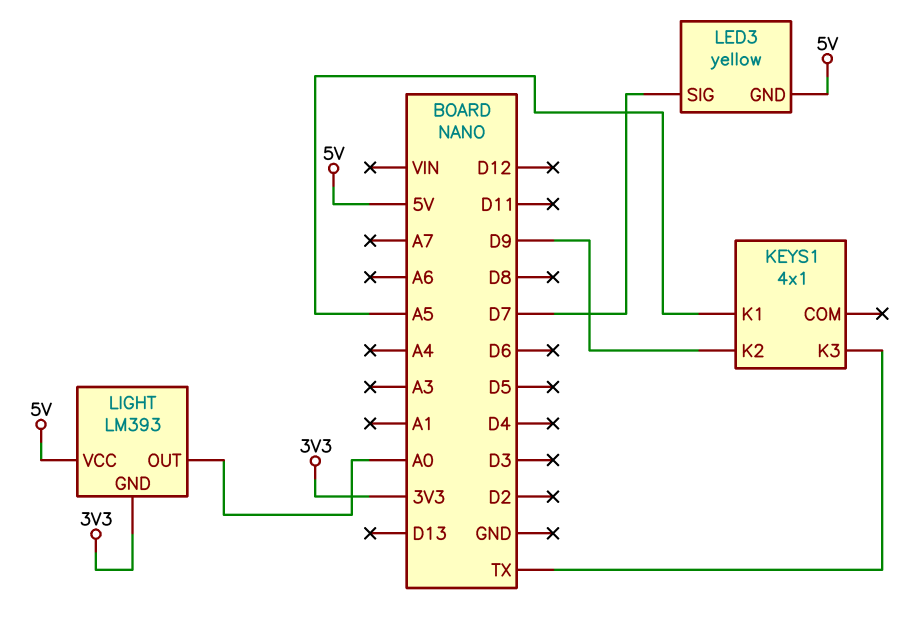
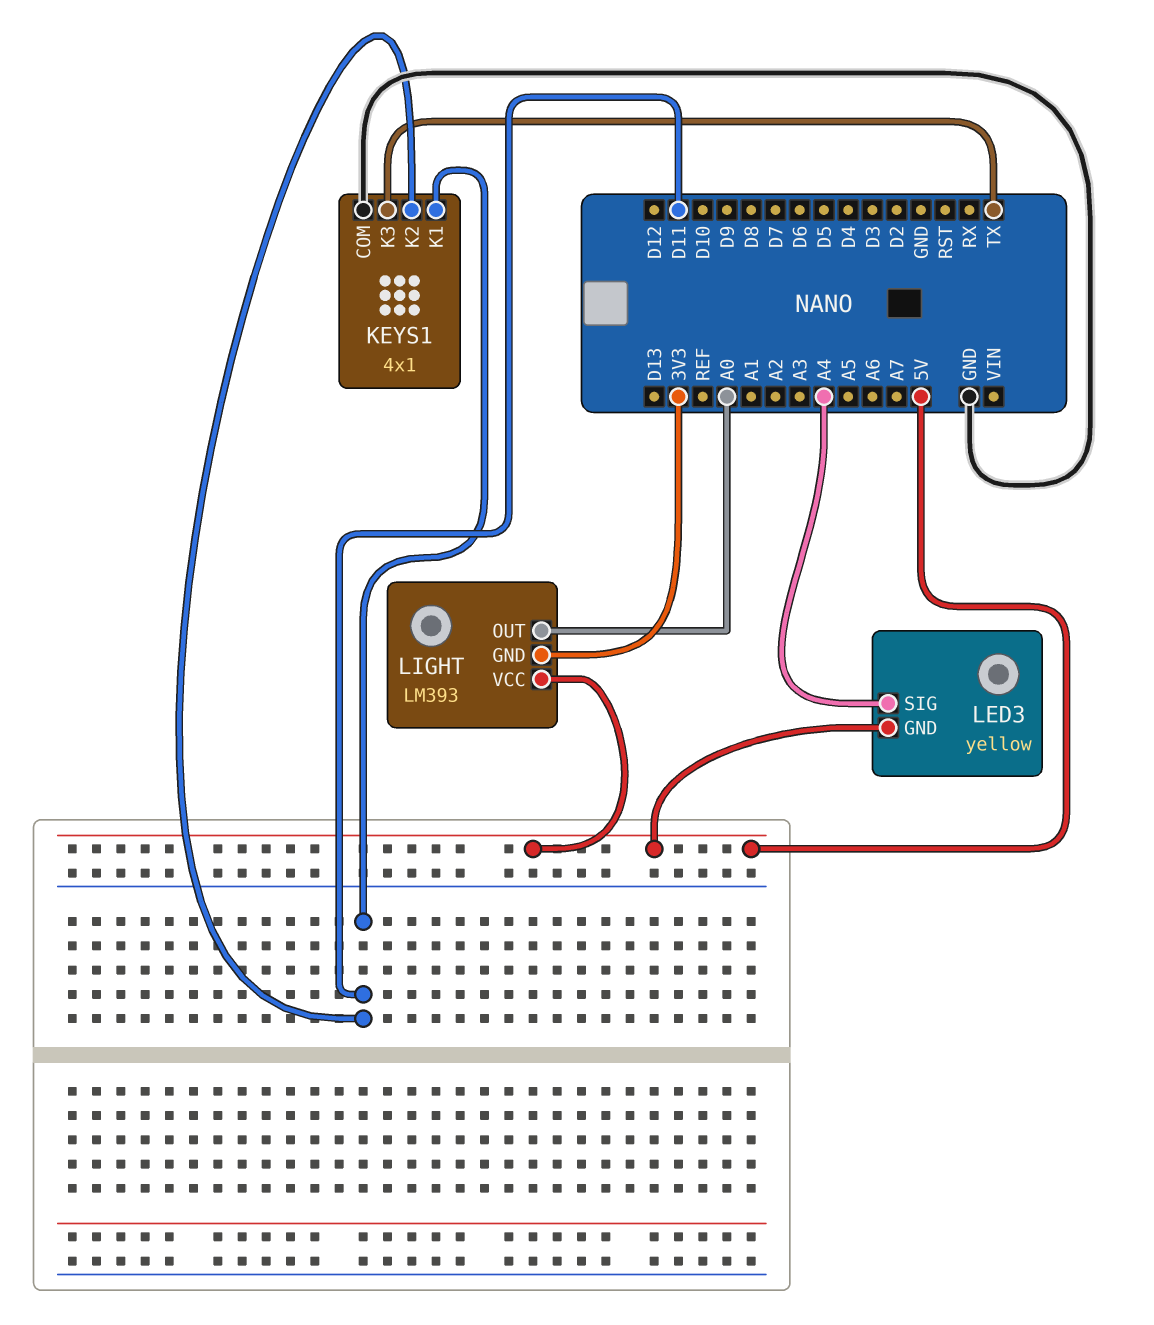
KEYS1 pin COM: none -> GND
KEYS1 pin K1: A5 -> D11
KEYS1 pin K2: D9 -> D11
LED3 pin SIG: D7 -> A4

